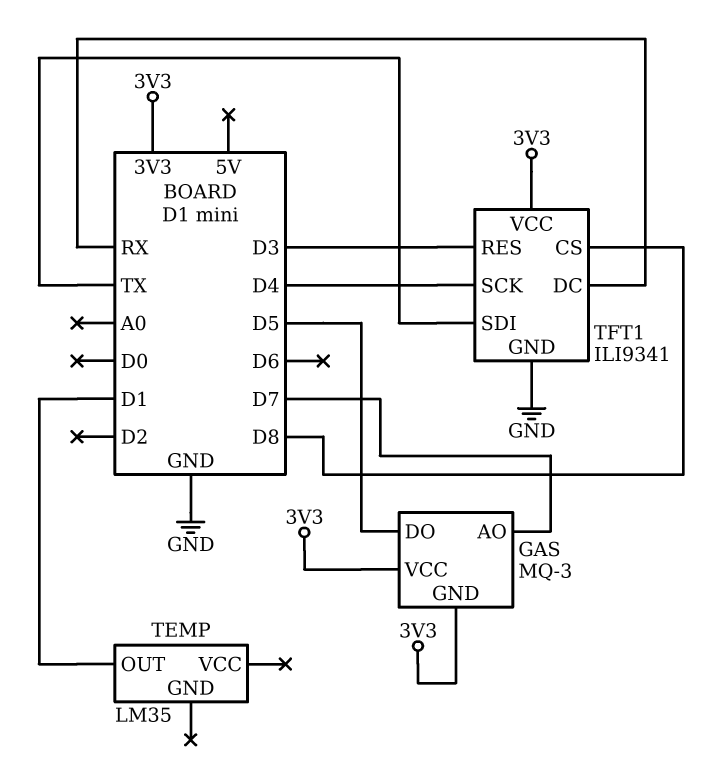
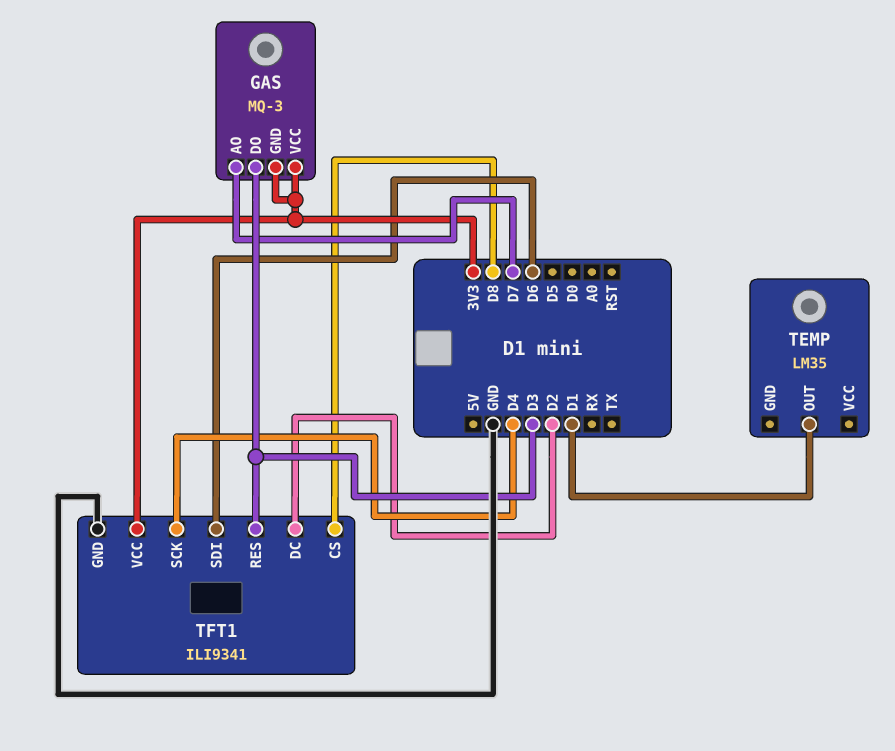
GAS pin DO: D5 -> D3
TFT1 pin DC: RX -> D2
TFT1 pin SDI: TX -> D6

